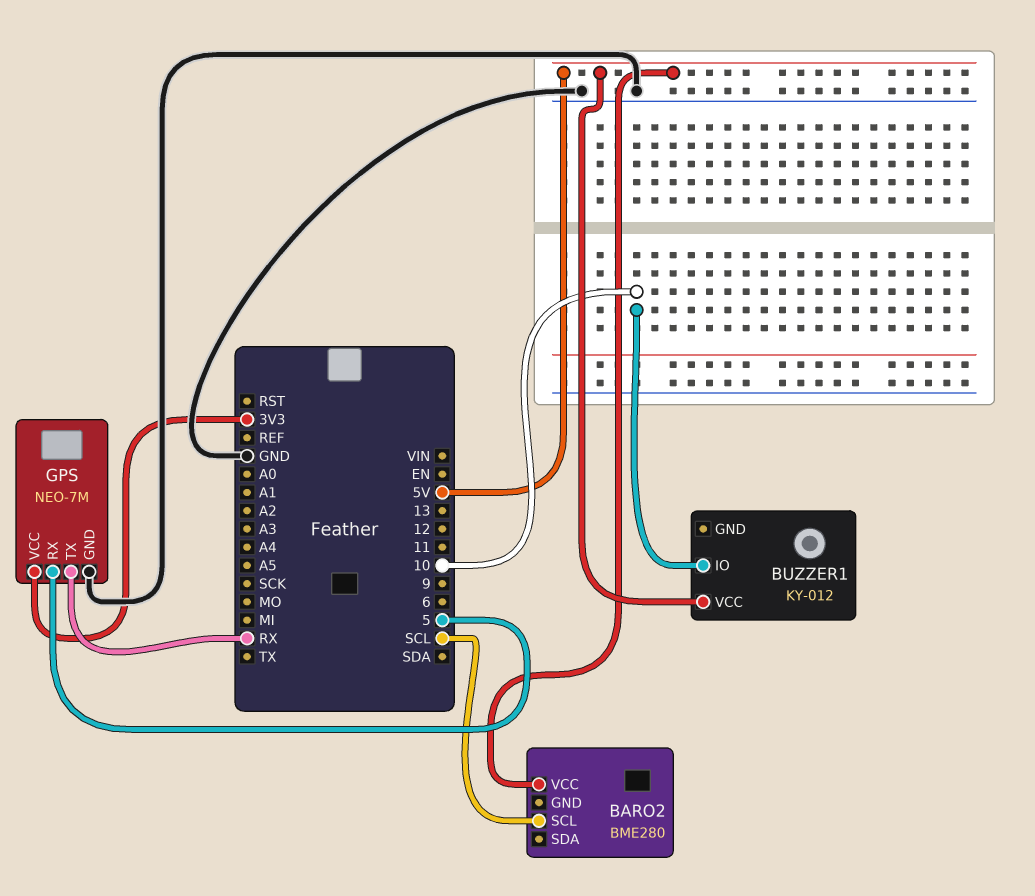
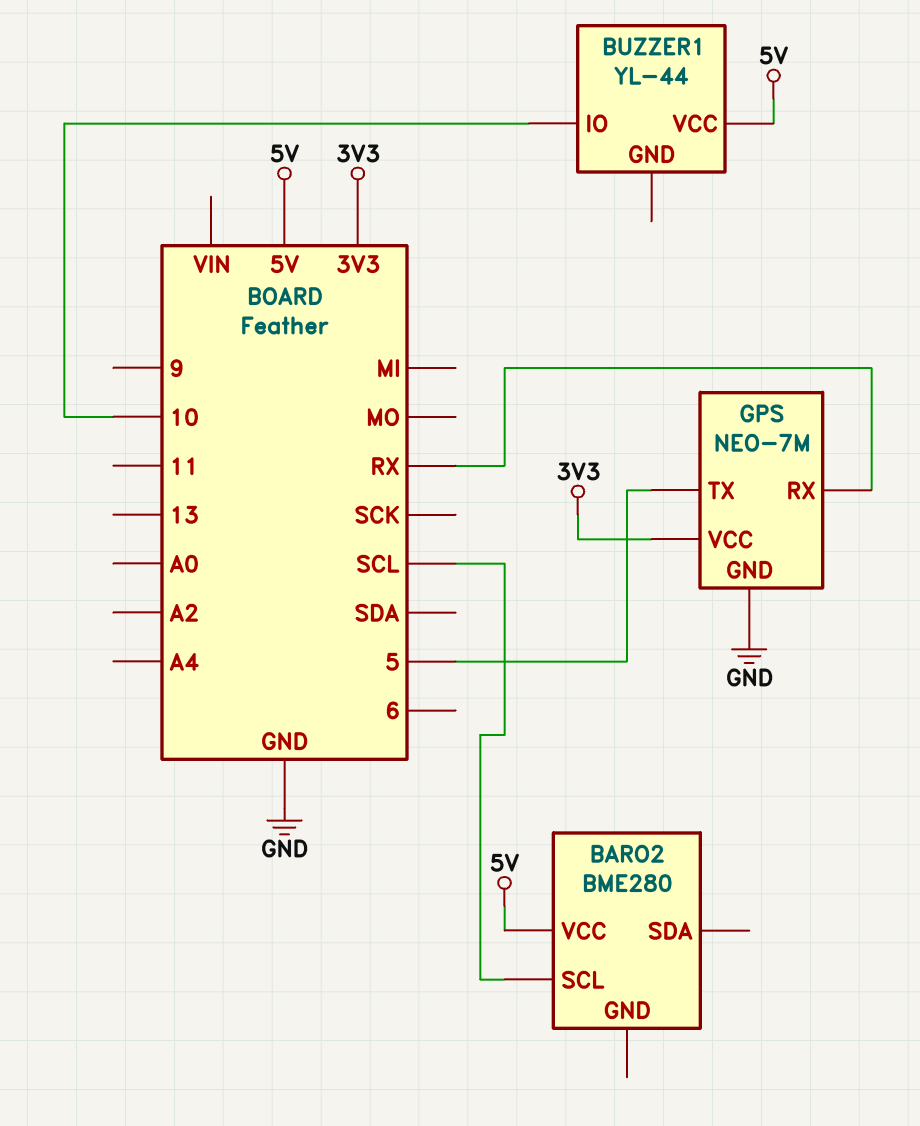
BUZZER1: KY-012 -> YL-44
GPS pin RX: 5 -> RX
GPS pin TX: RX -> 5

